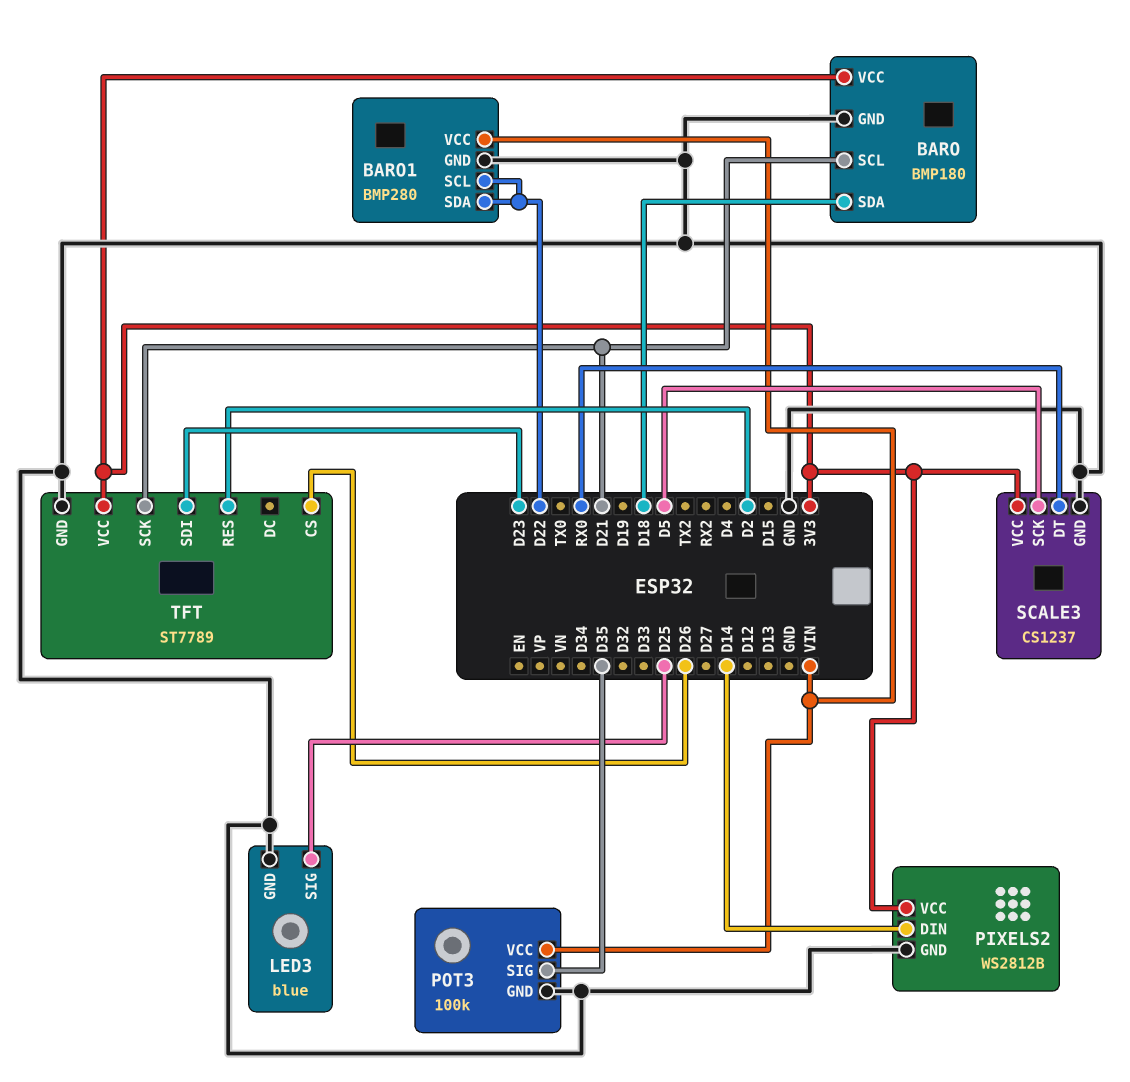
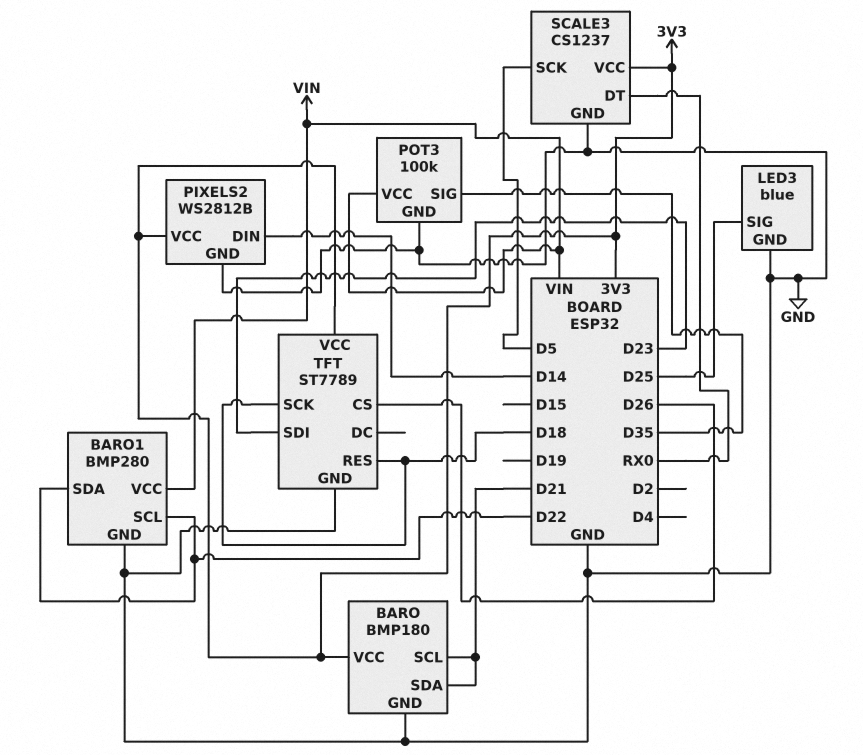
BARO pin SDA: D18 -> D21
TFT pin RES: D2 -> D18
TFT pin SCK: D21 -> D18

